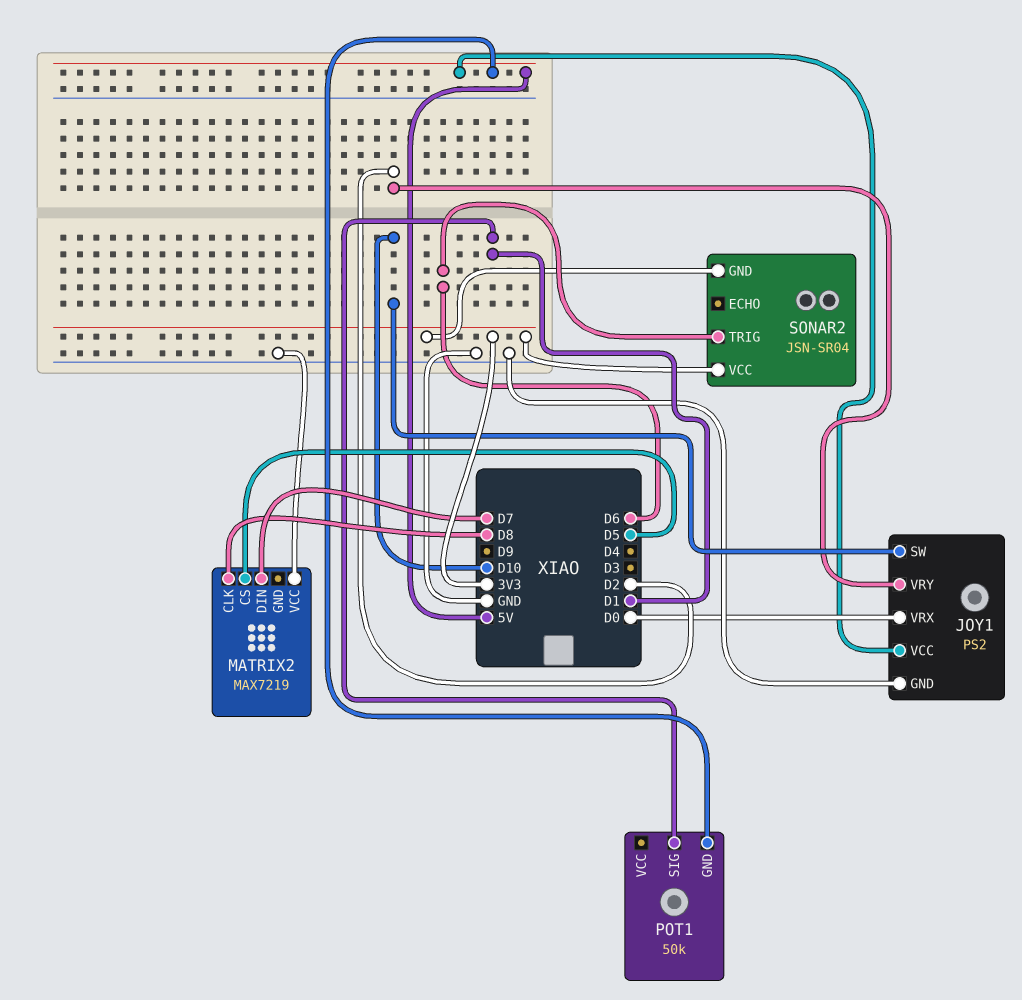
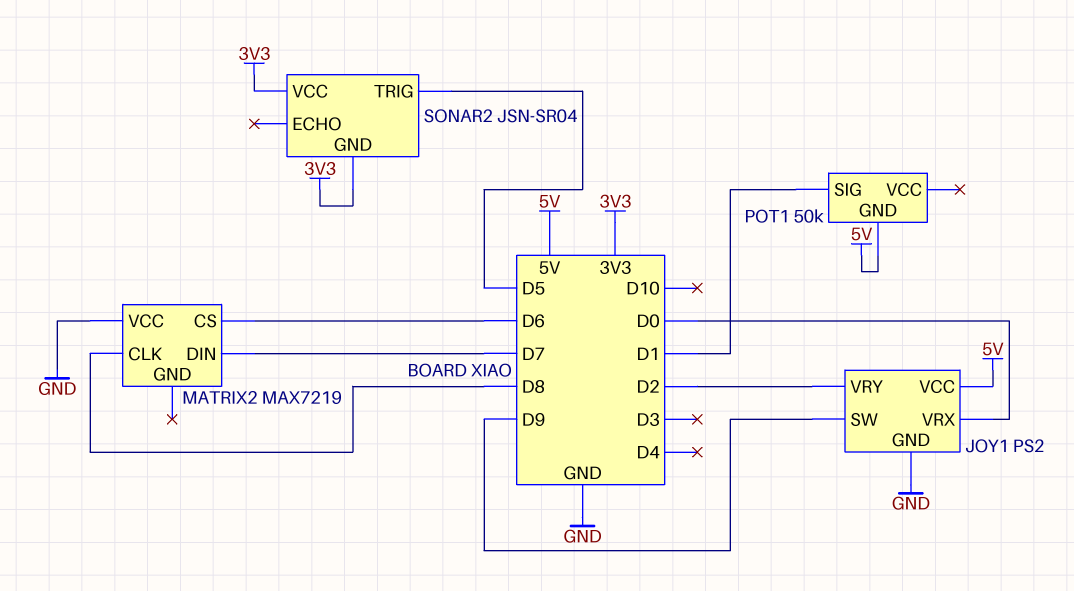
JOY1 pin SW: D10 -> D9
MATRIX2 pin CS: D5 -> D6
SONAR2 pin TRIG: D6 -> D5

